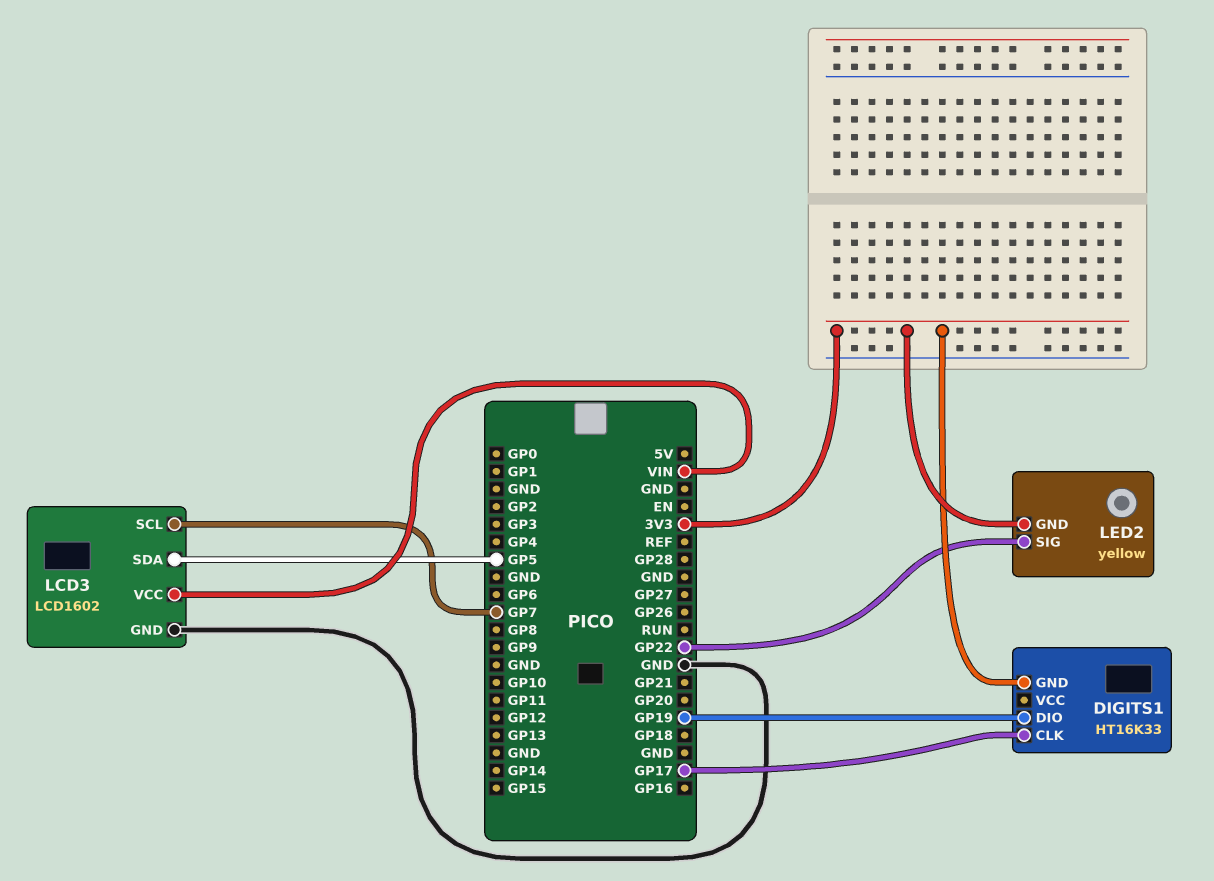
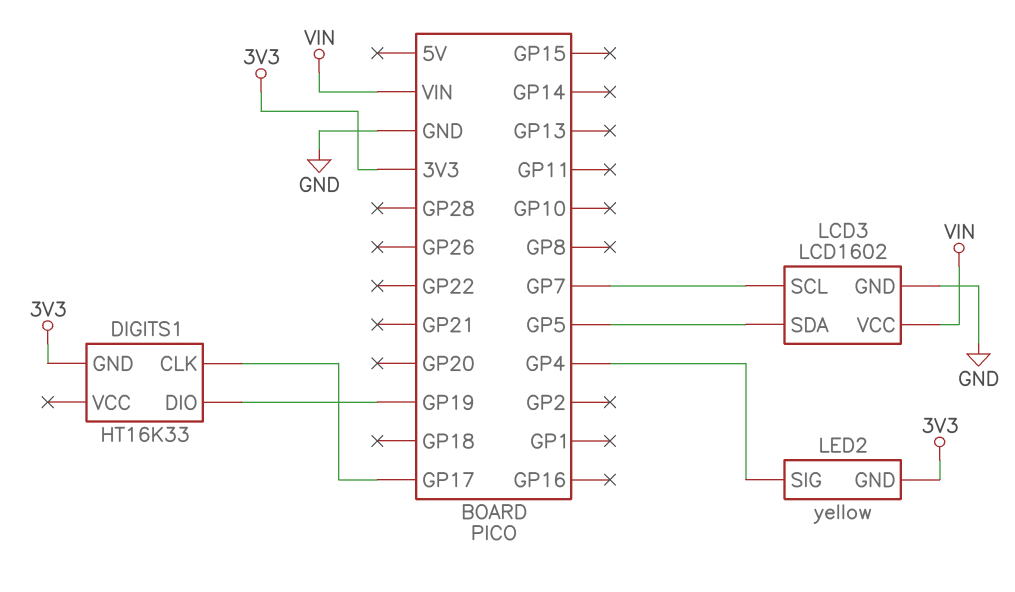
LED2 pin SIG: GP22 -> GP4

